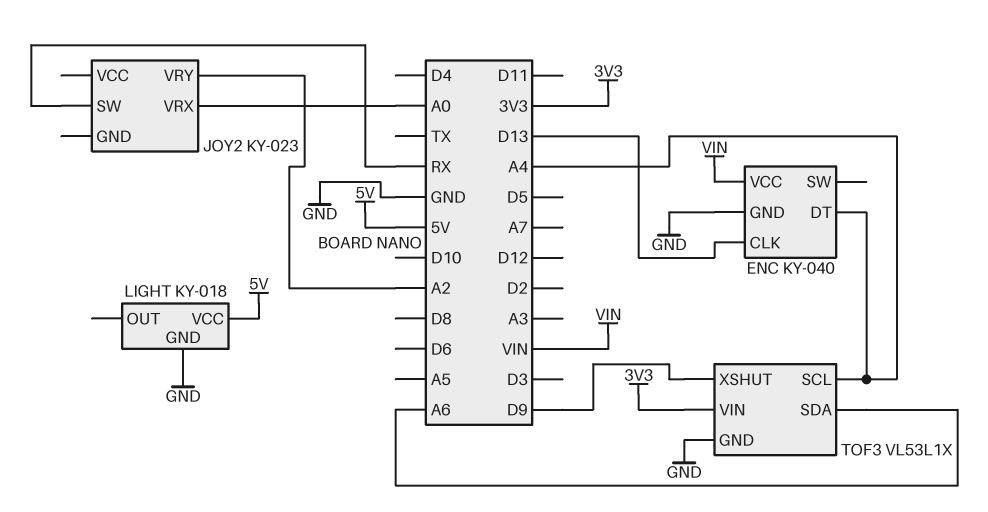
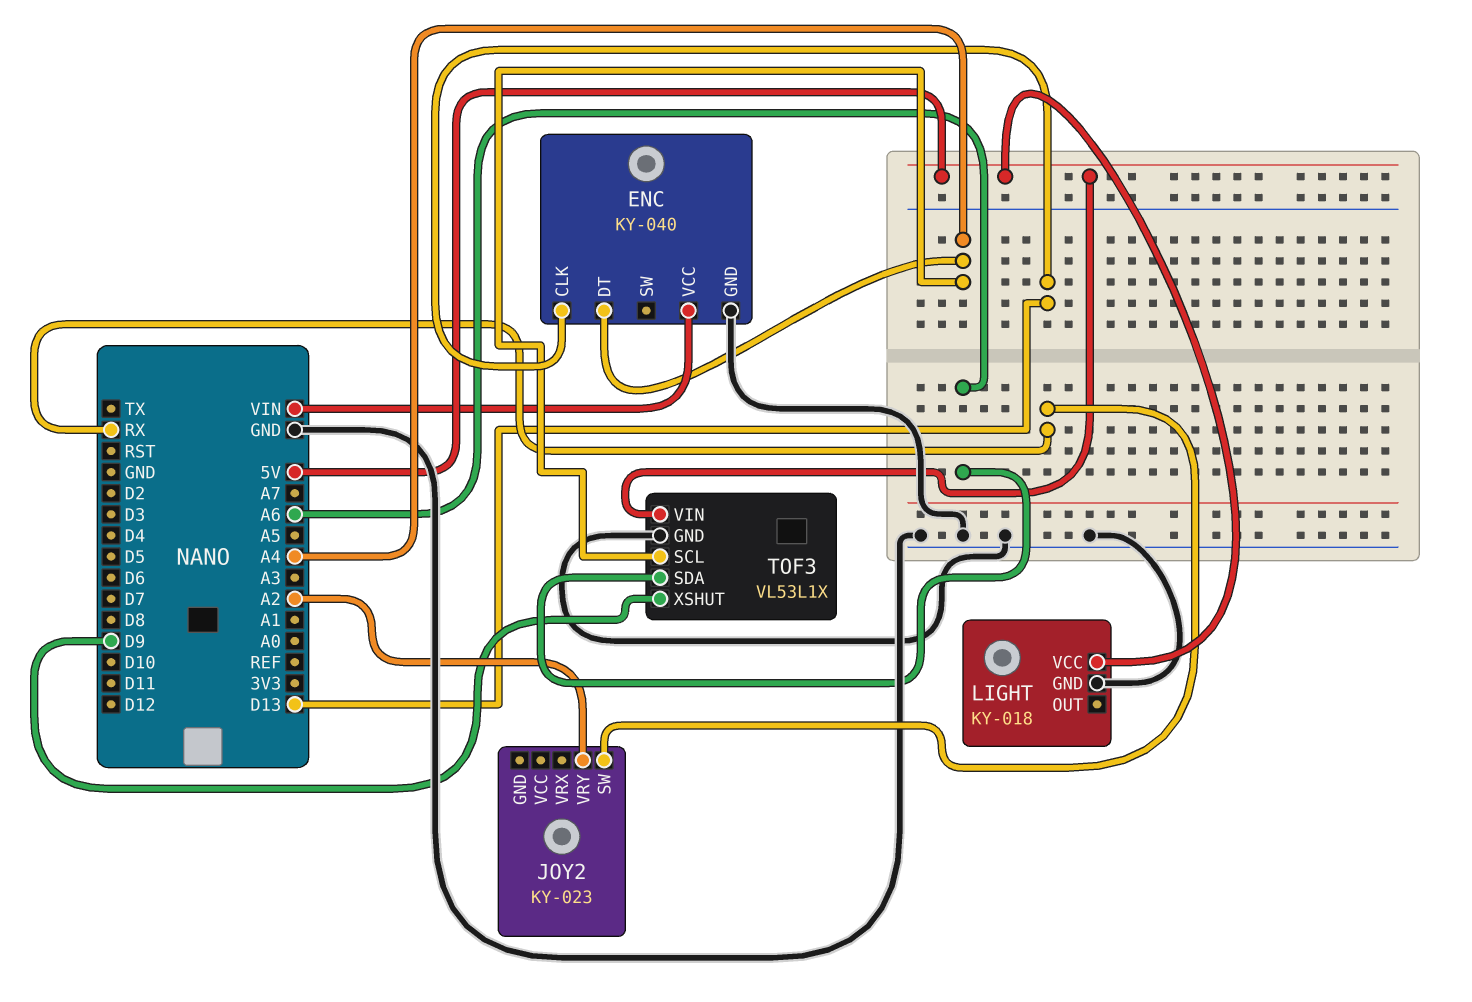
JOY2 pin VRX: A0 -> none
TOF3 pin VIN: 3V3 -> 5V

